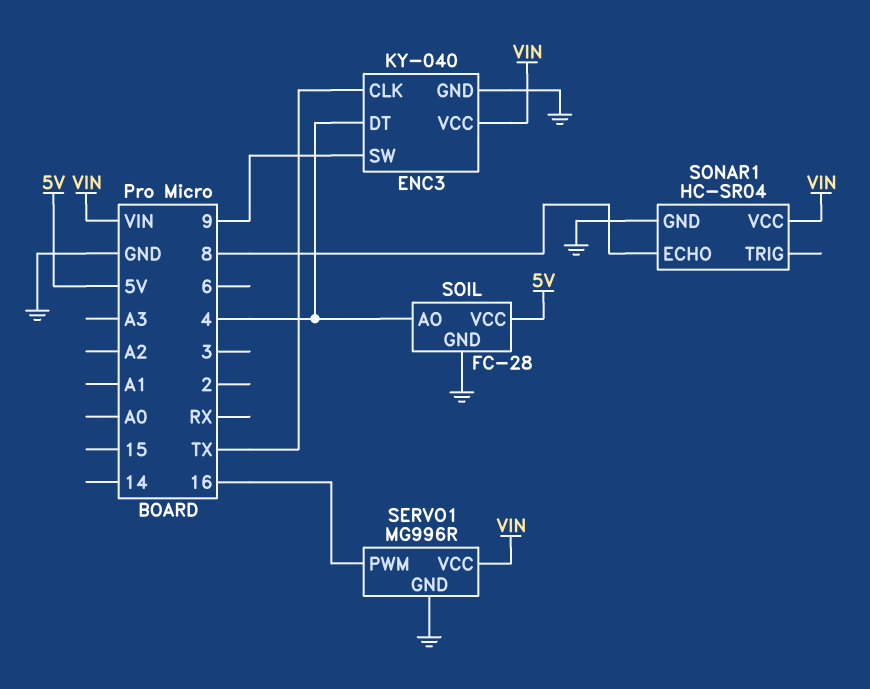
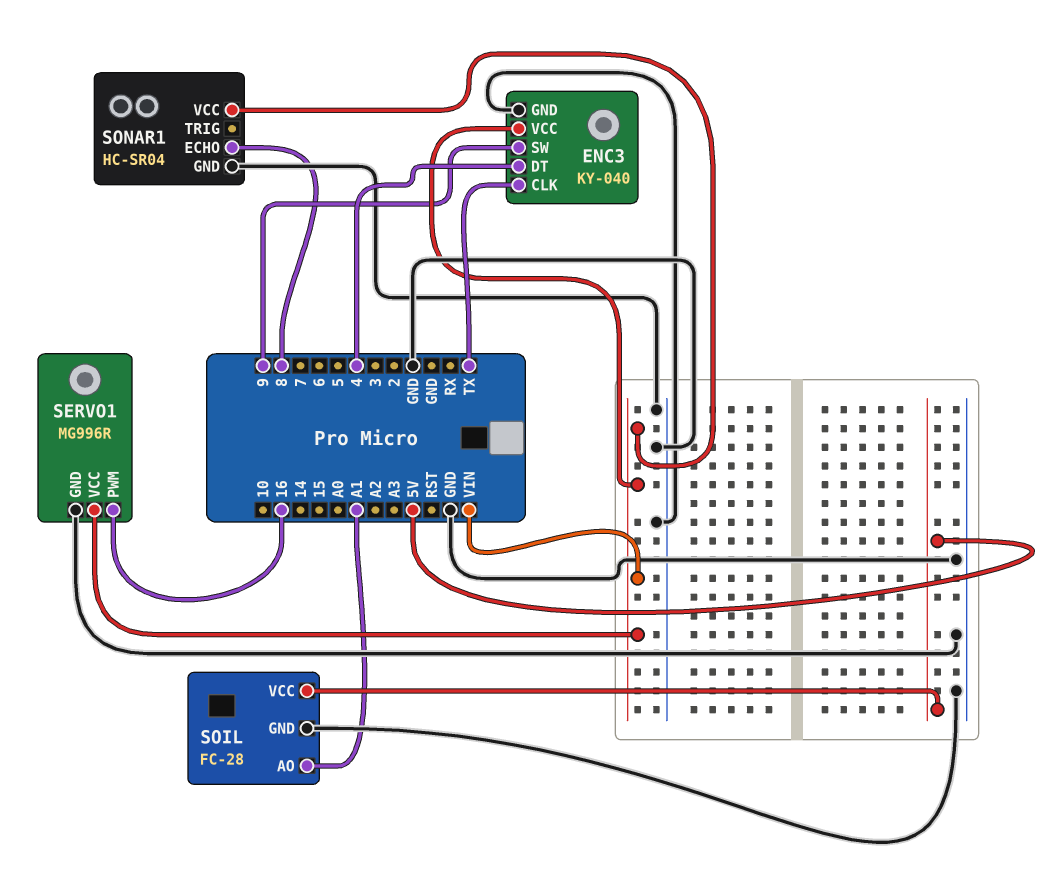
SOIL pin AO: 4 -> A1

